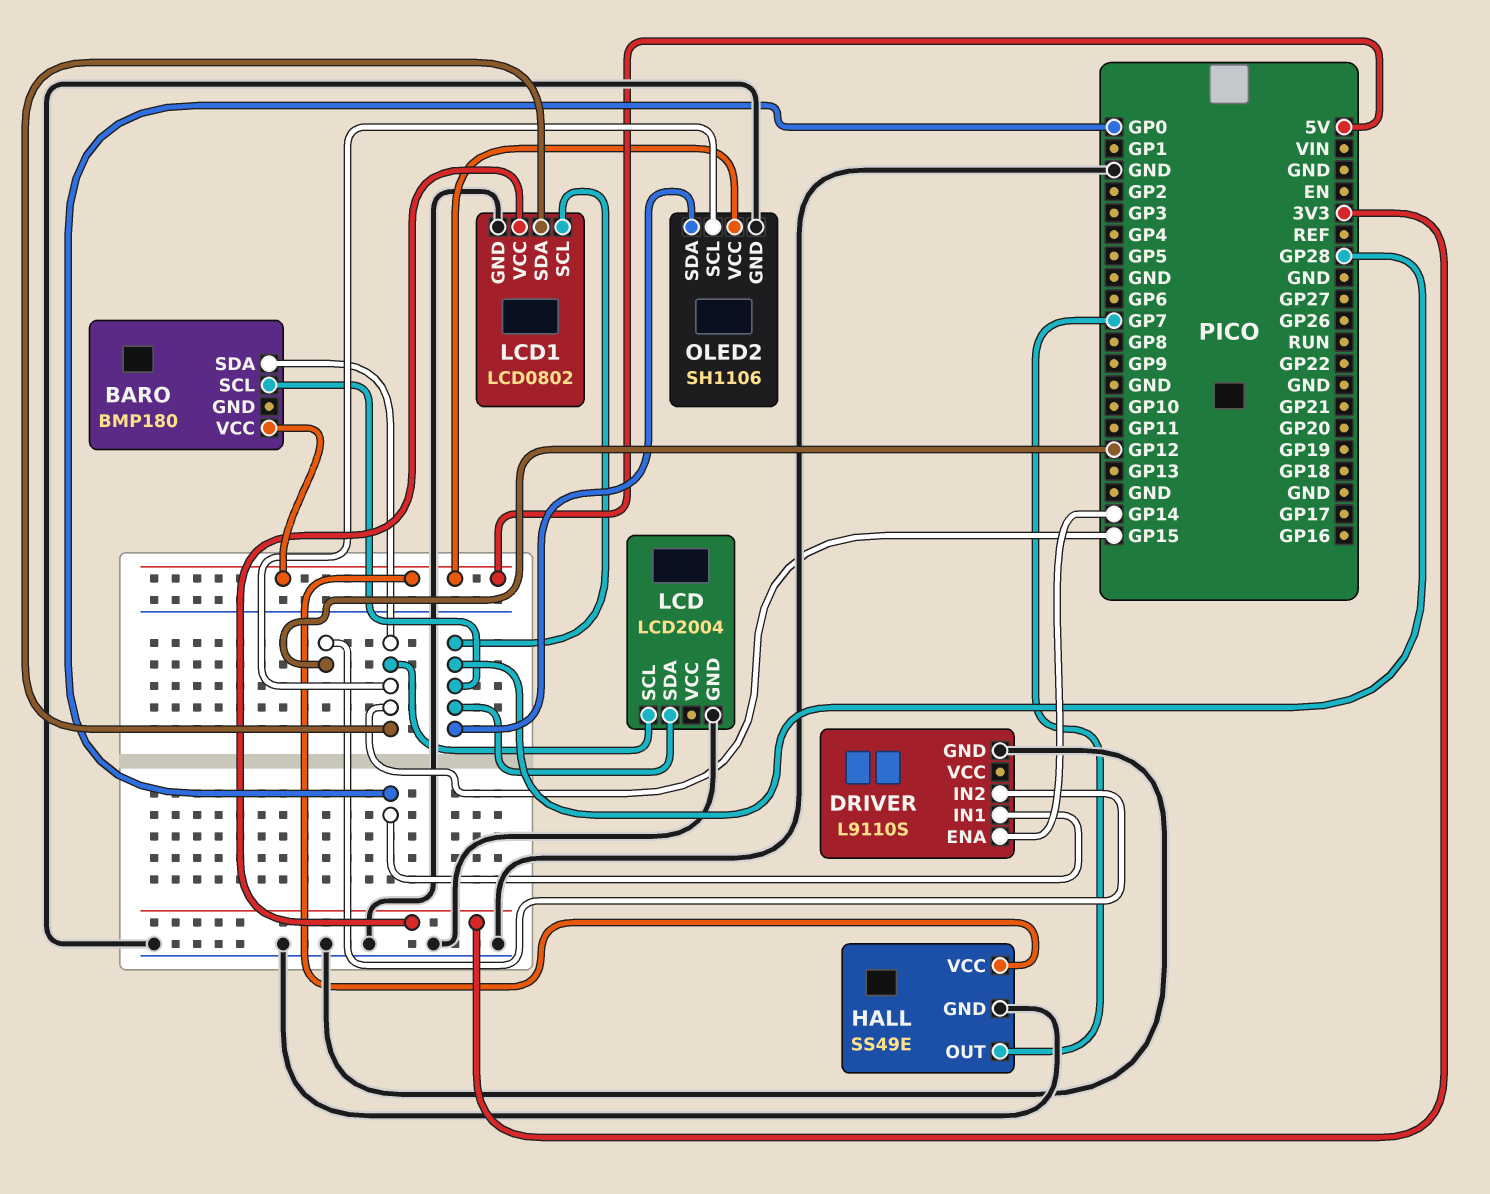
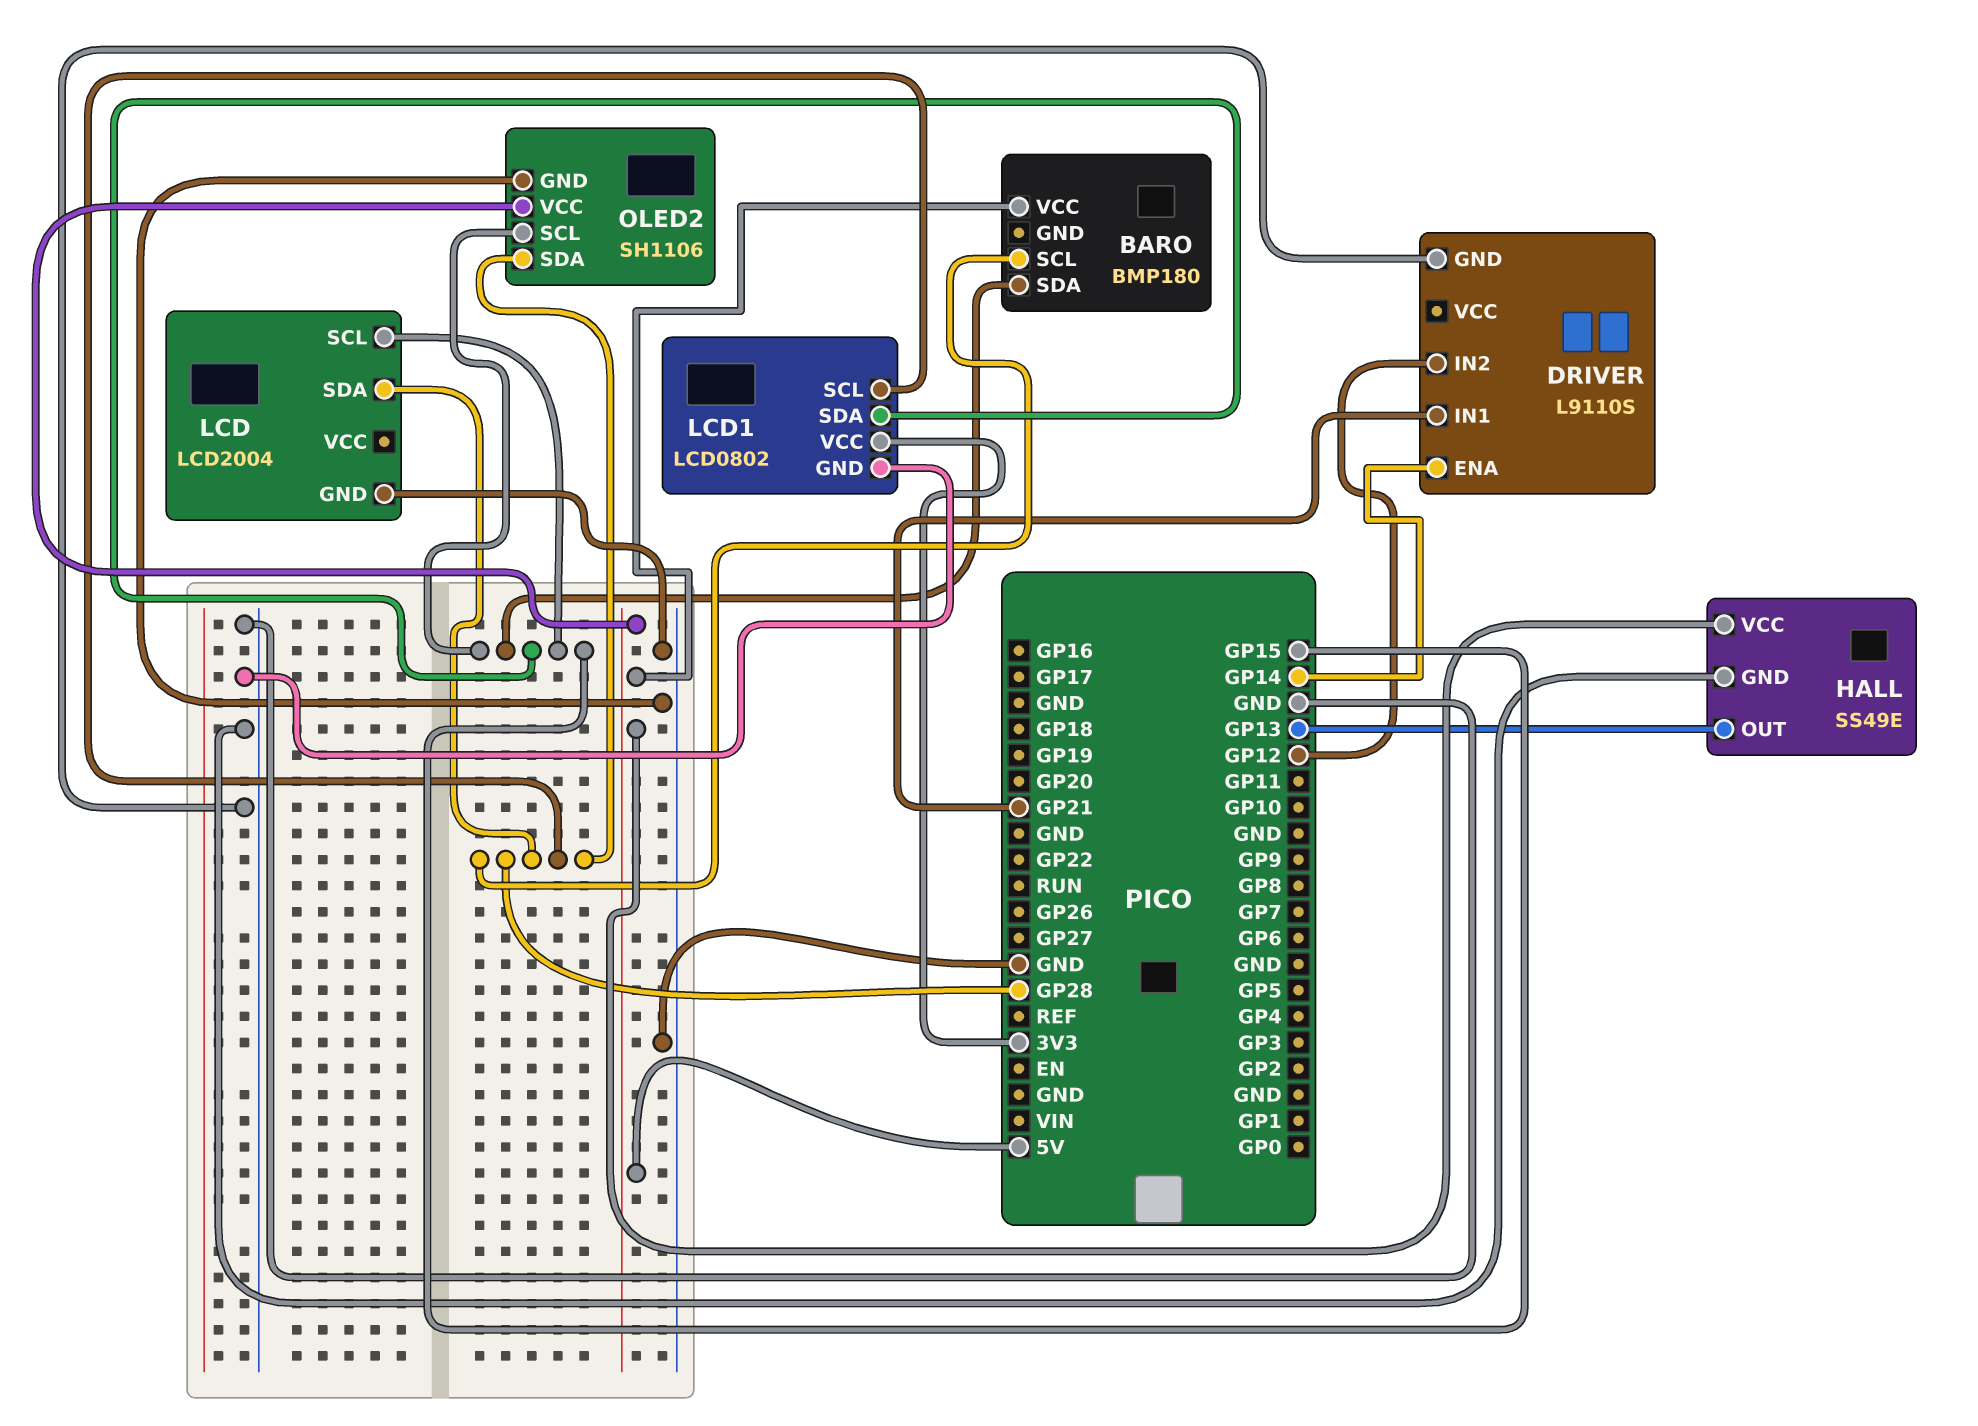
DRIVER pin IN1: GP0 -> GP21
HALL pin OUT: GP7 -> GP13

